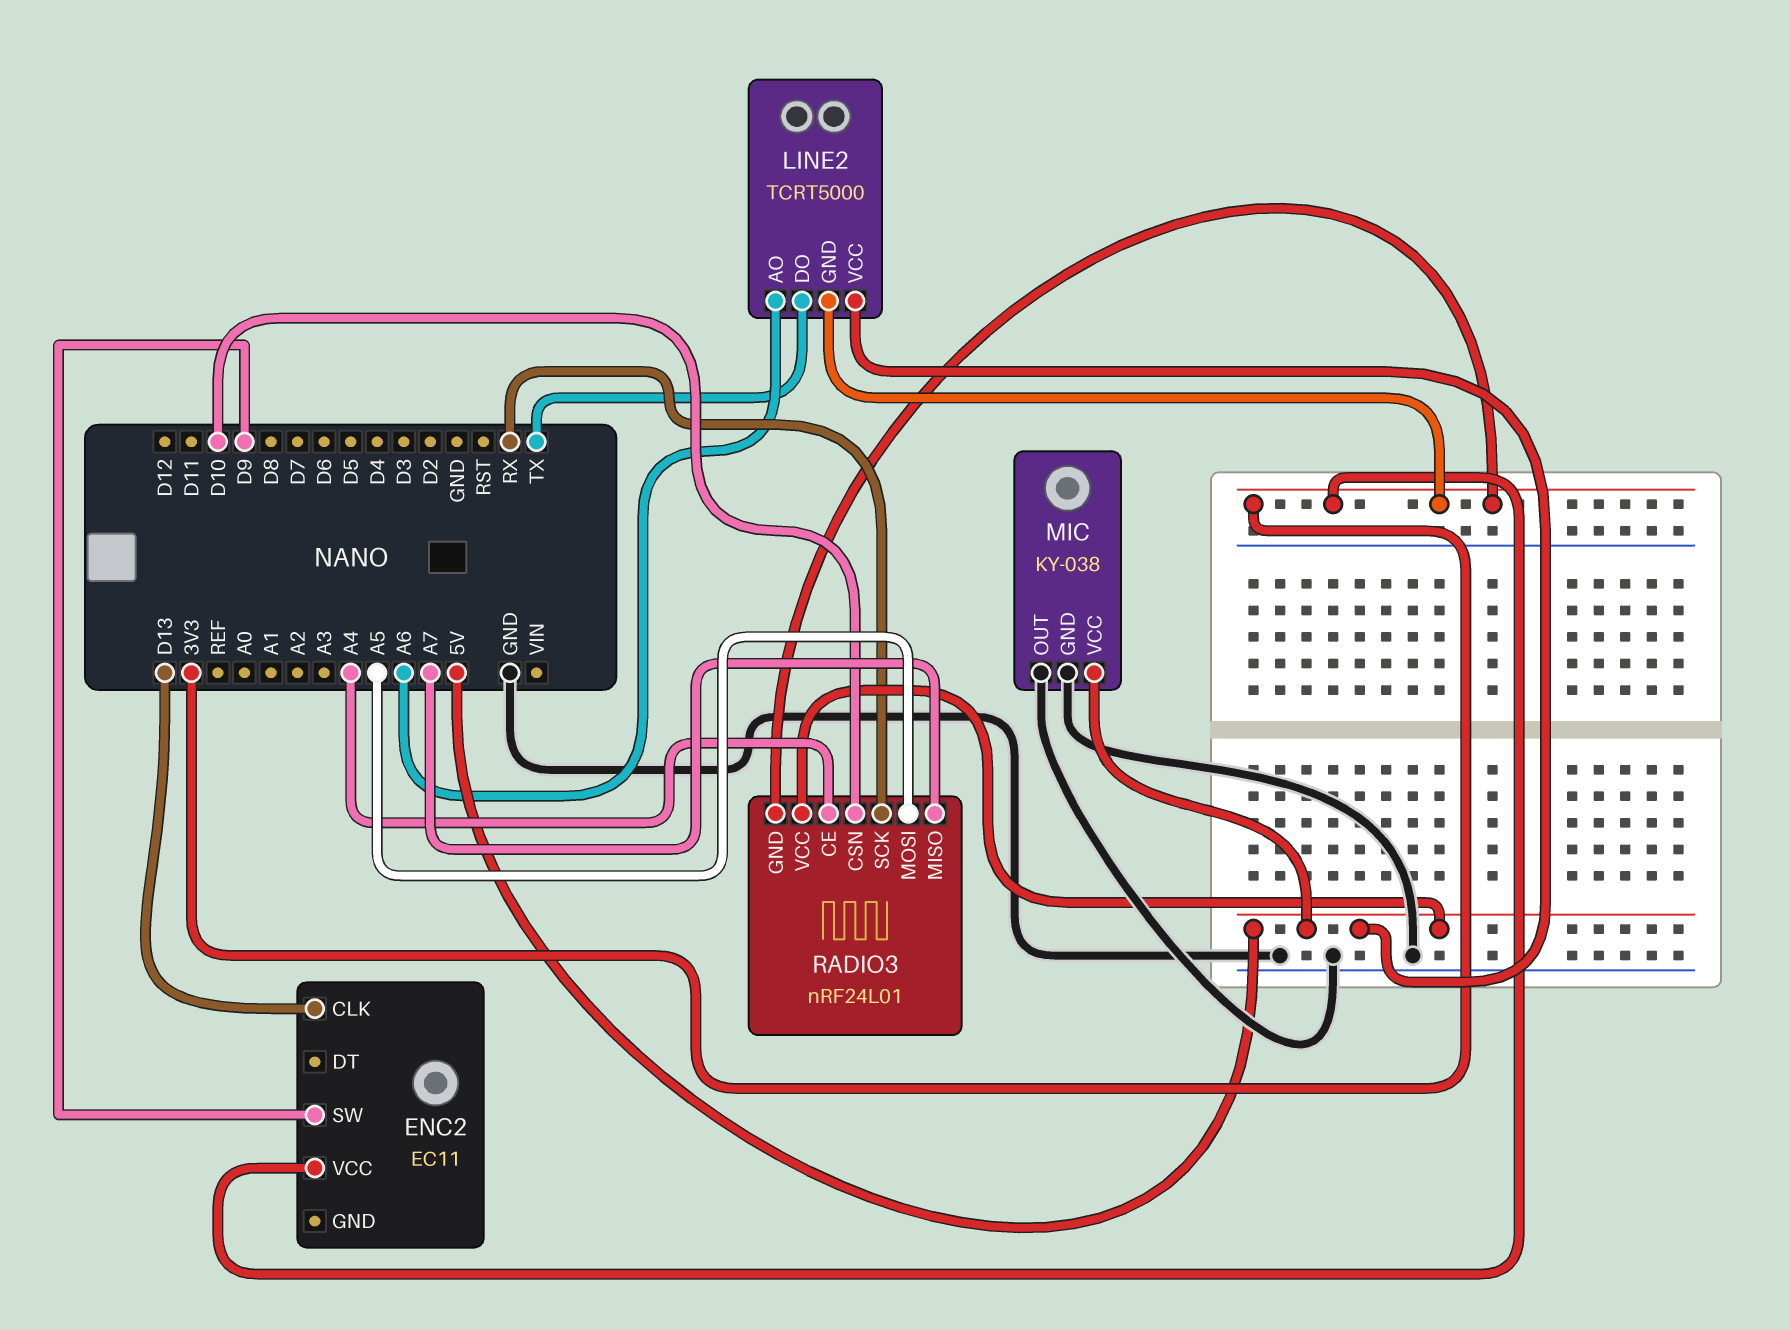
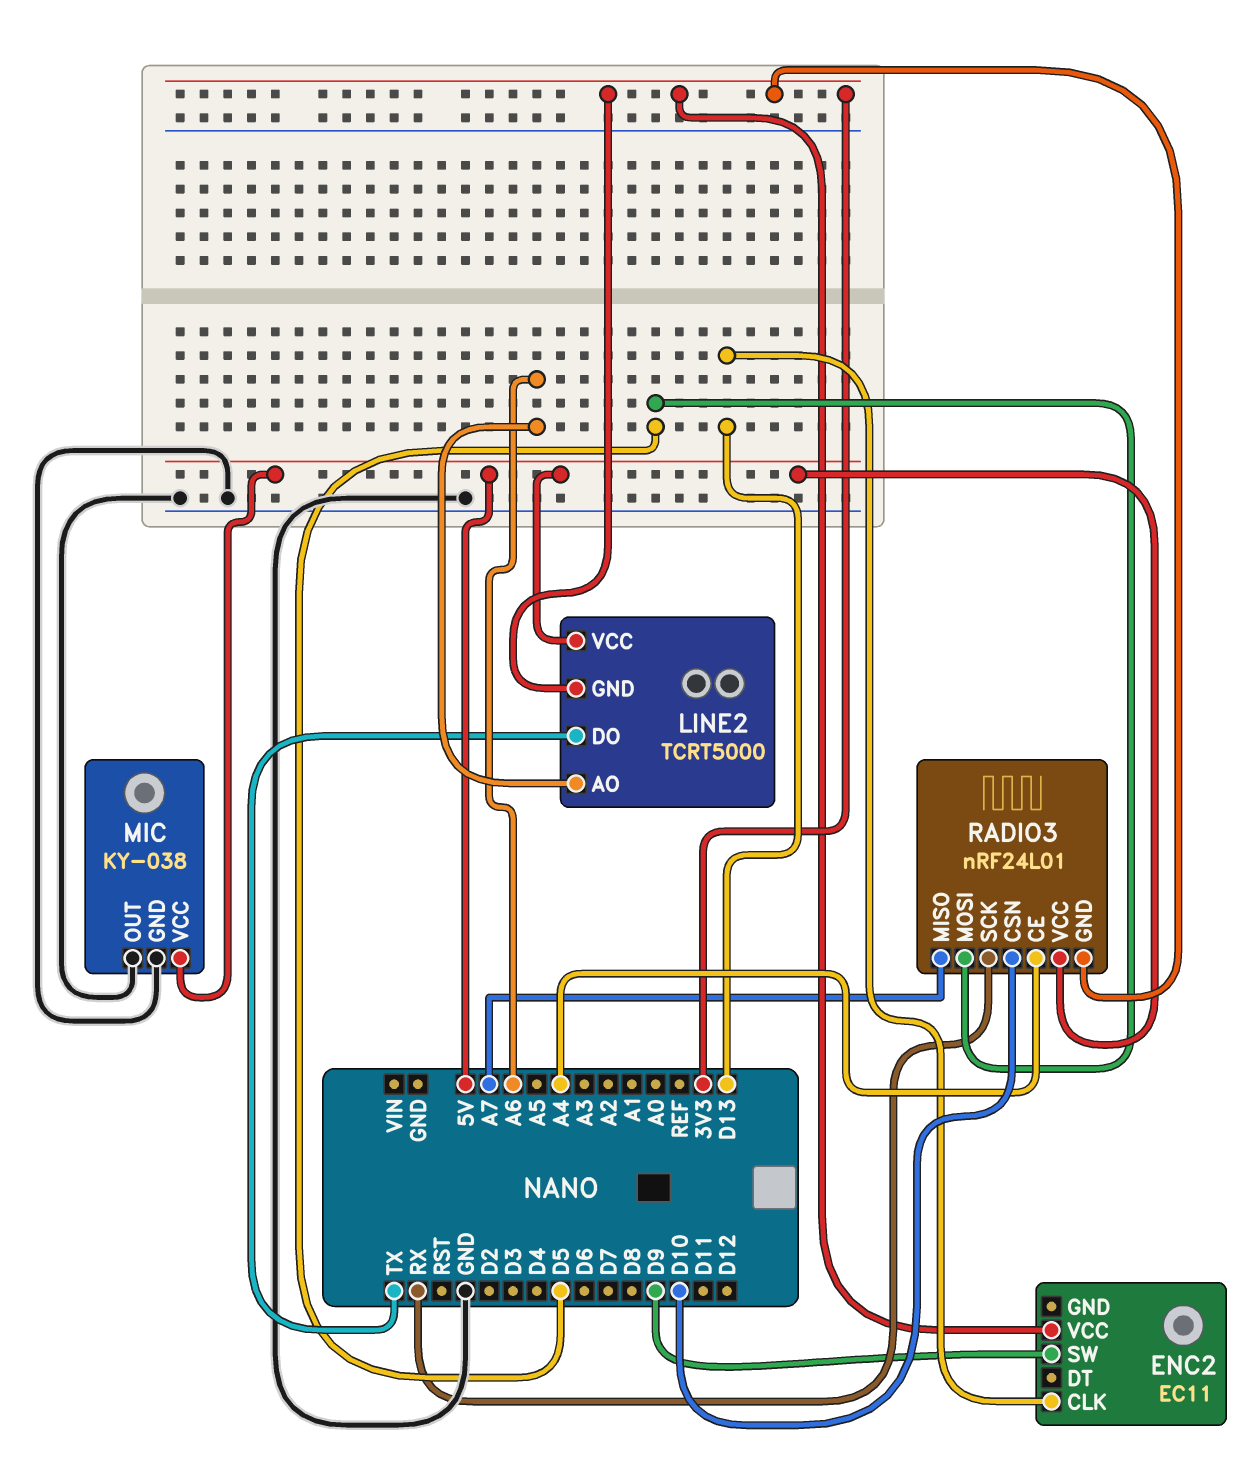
RADIO3 pin MOSI: A5 -> D5

